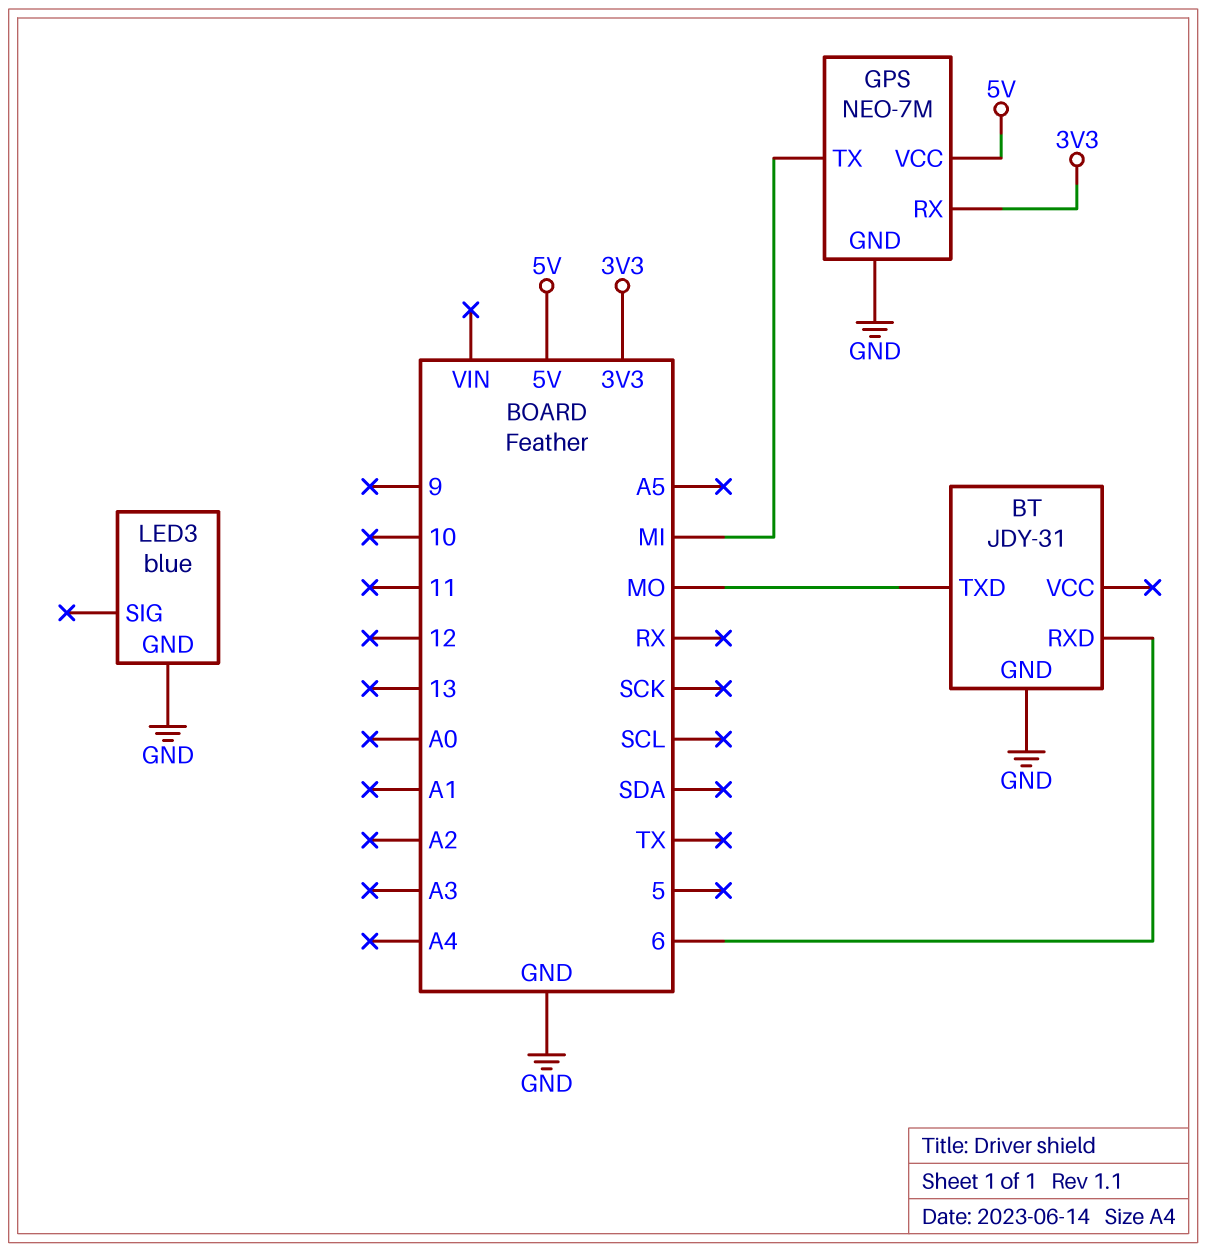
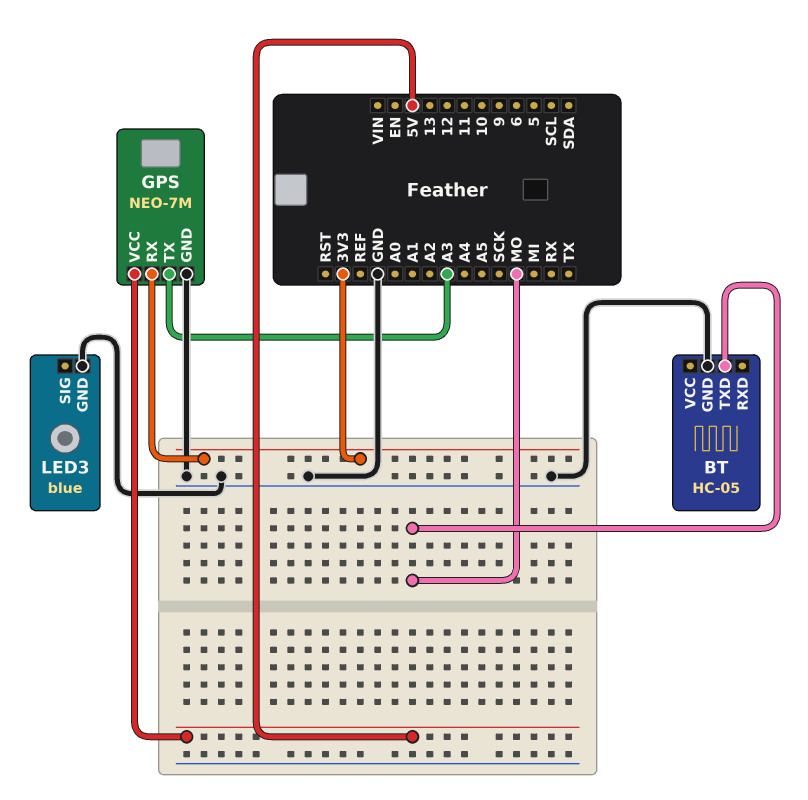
BT: JDY-31 -> HC-05
BT pin RXD: 6 -> none
GPS pin TX: MI -> A3

